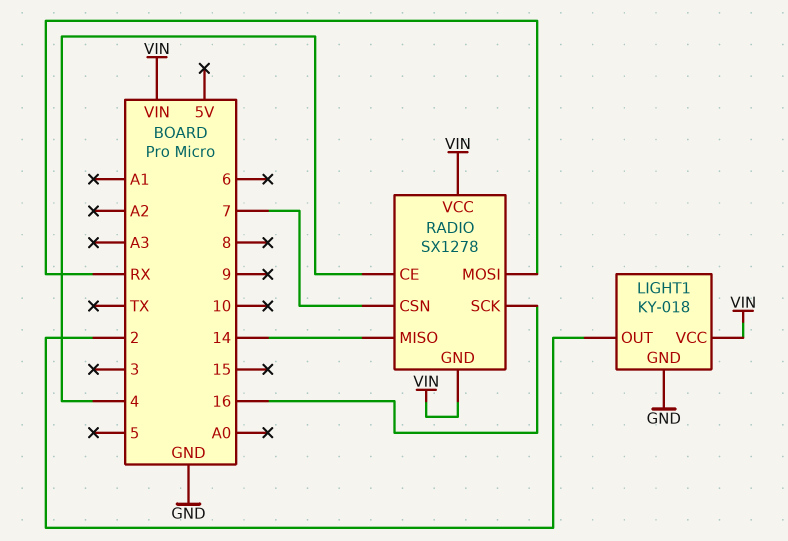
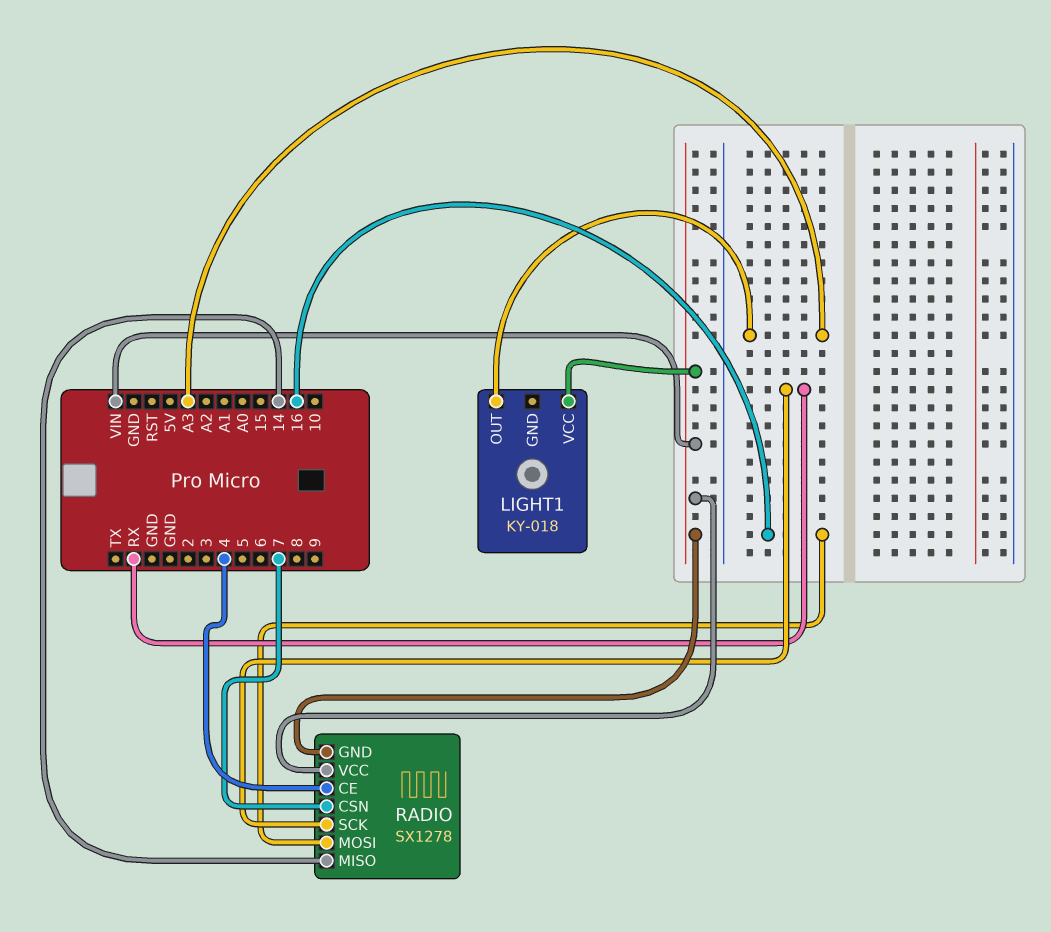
LIGHT1 pin GND: GND -> none
LIGHT1 pin OUT: 2 -> A3
RADIO pin MOSI: RX -> 16
RADIO pin SCK: 16 -> RX

